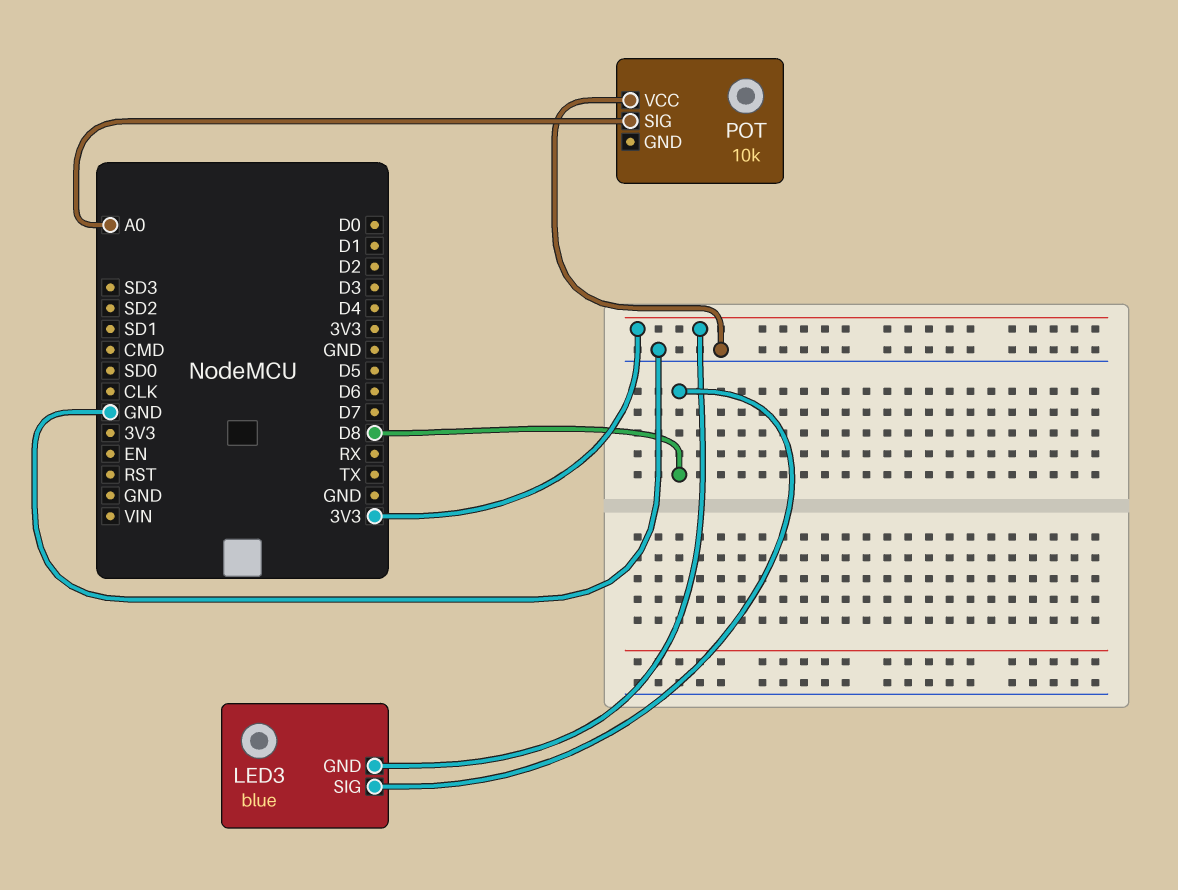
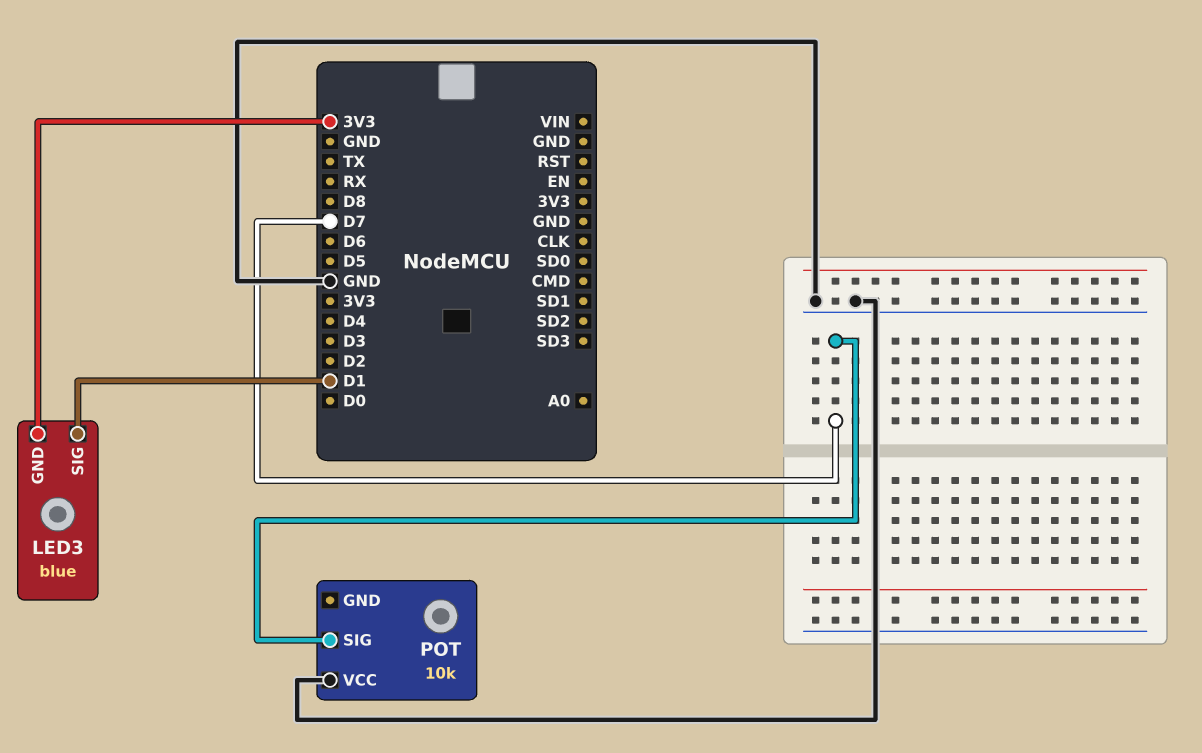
LED3 pin SIG: D8 -> D1
POT pin SIG: A0 -> D7

